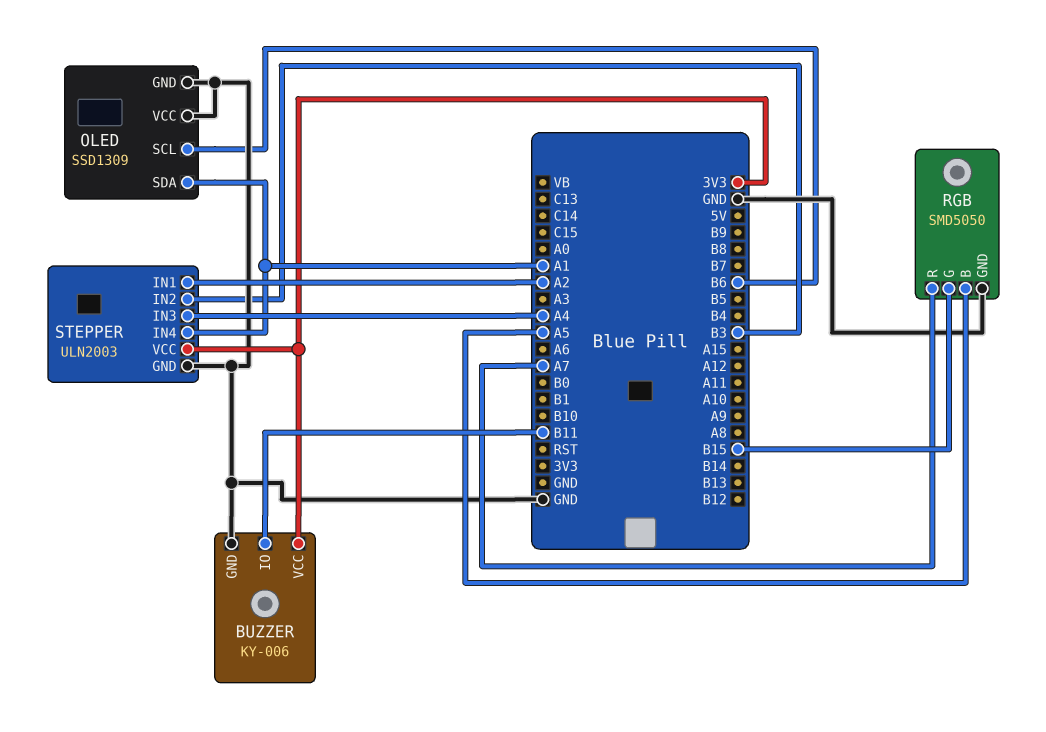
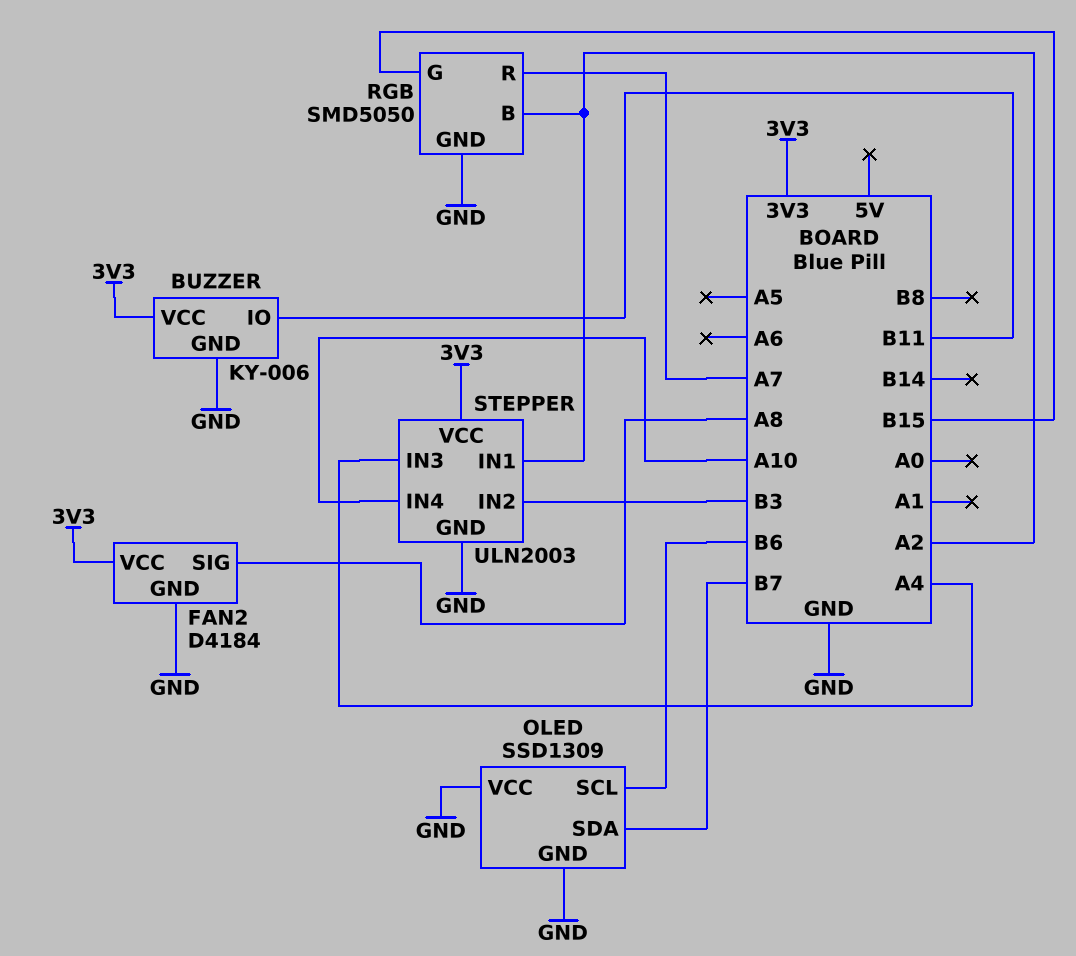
FAN2: none -> D4184
FAN2 pin GND: none -> GND
FAN2 pin SIG: none -> A8
FAN2 pin VCC: none -> 3V3
OLED pin SDA: A1 -> B7
RGB pin B: A5 -> A2
STEPPER pin IN4: A1 -> A10

